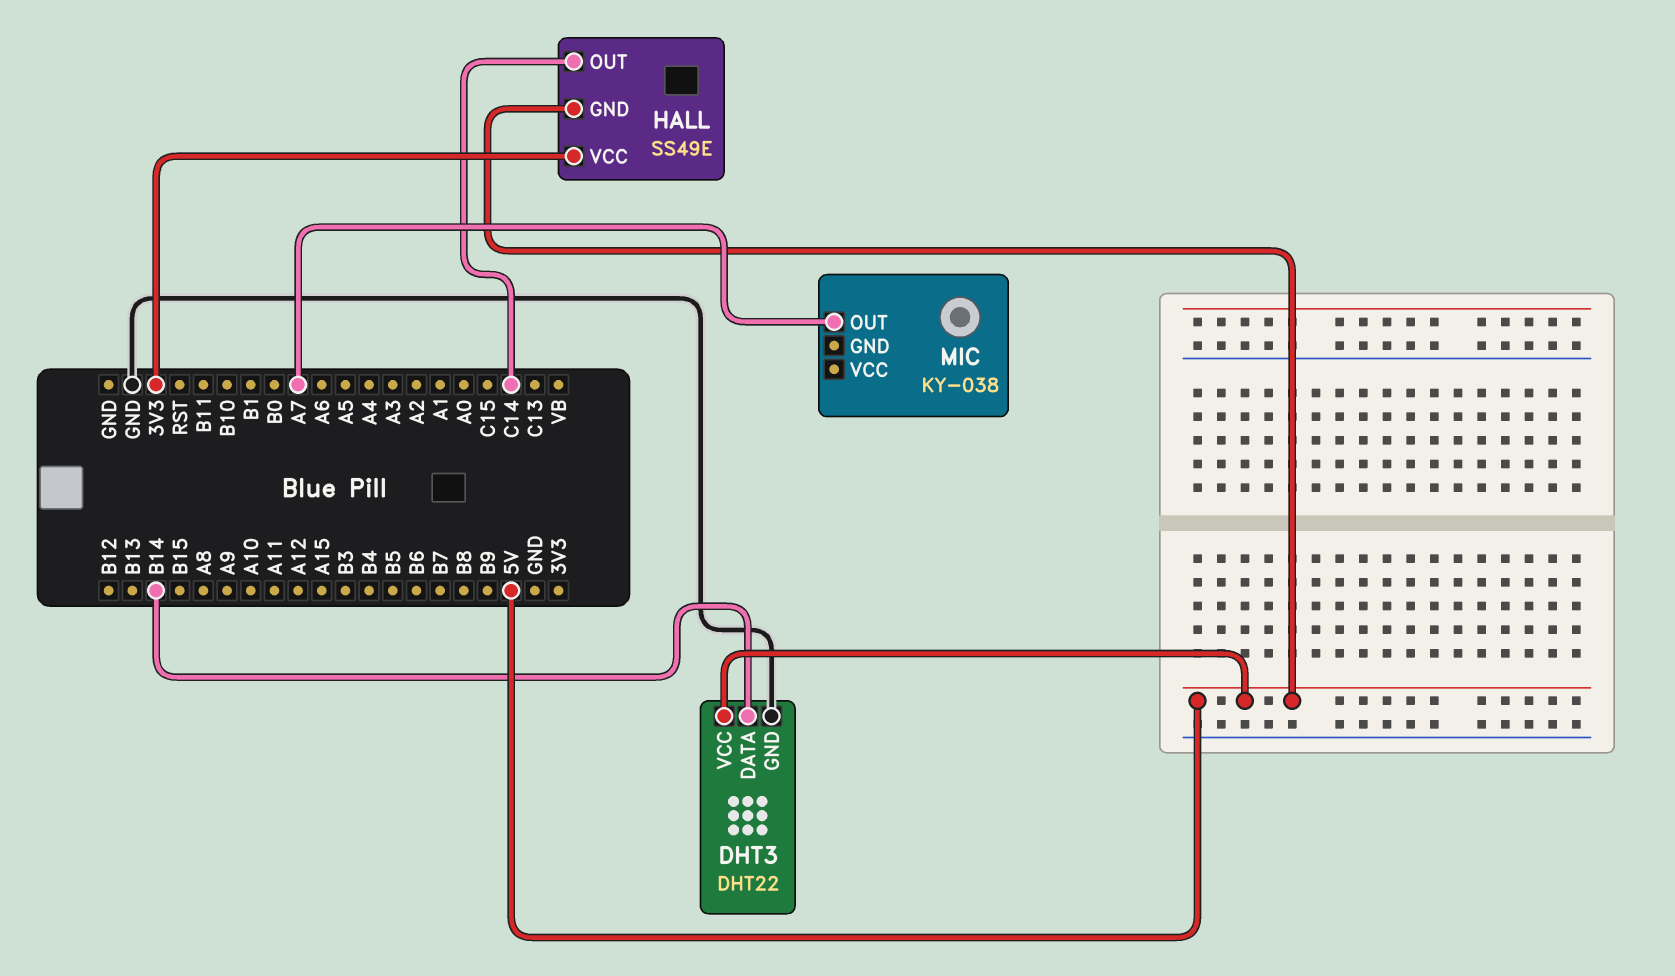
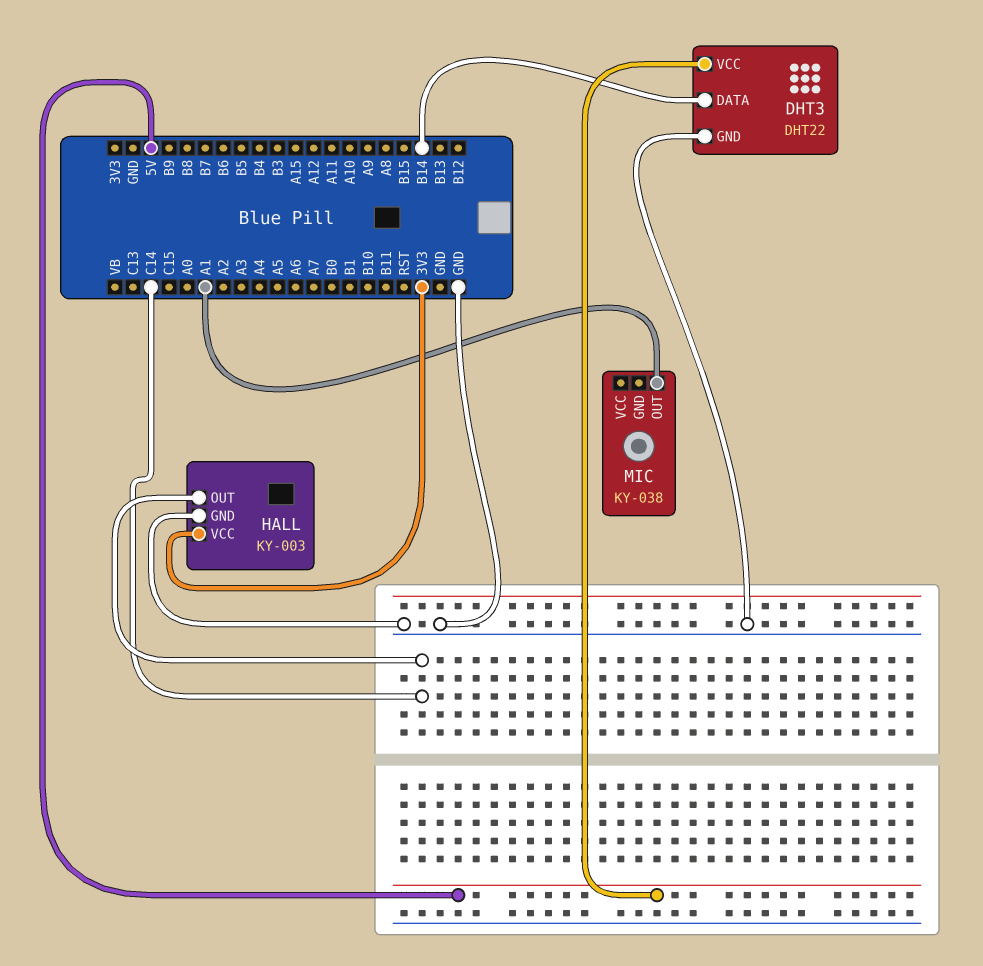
HALL: SS49E -> KY-003
HALL pin GND: 5V -> GND
MIC pin OUT: A7 -> A1

